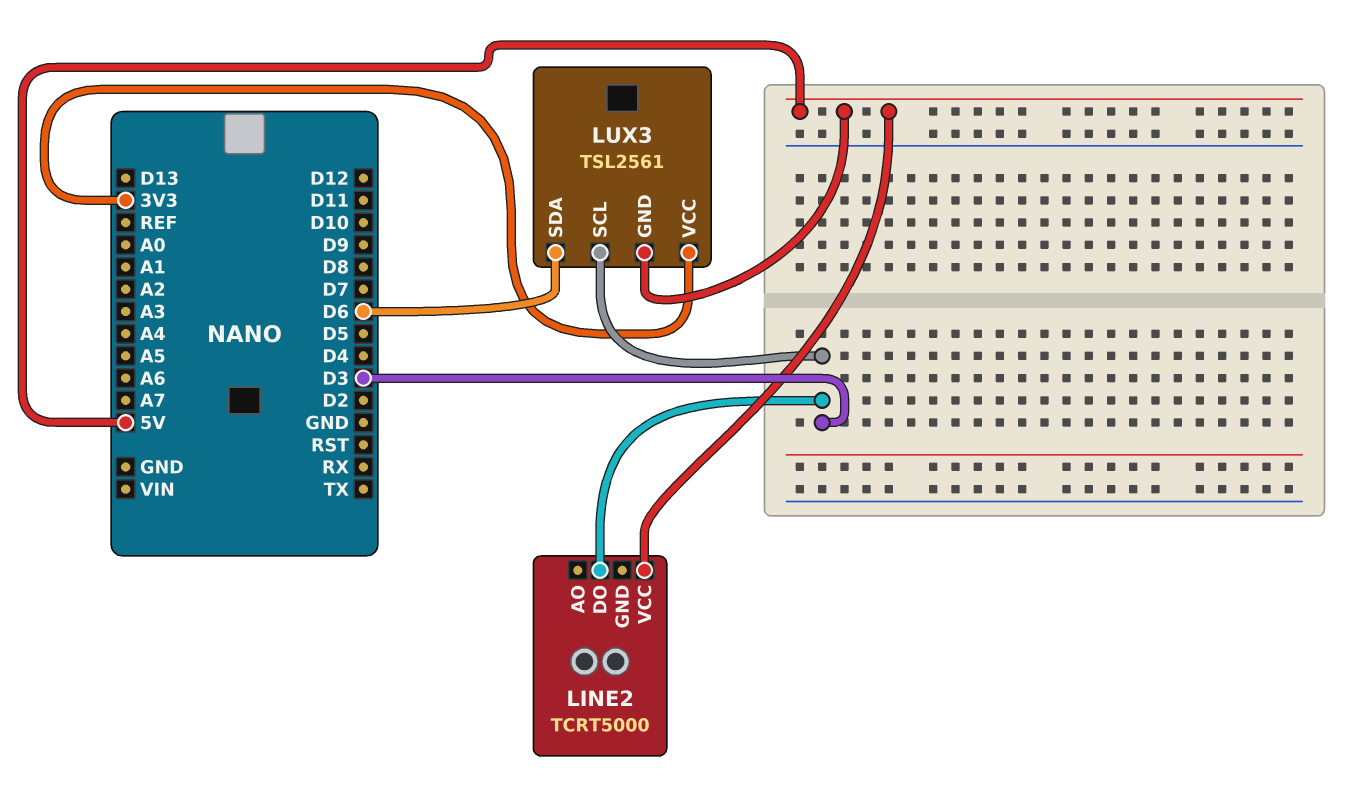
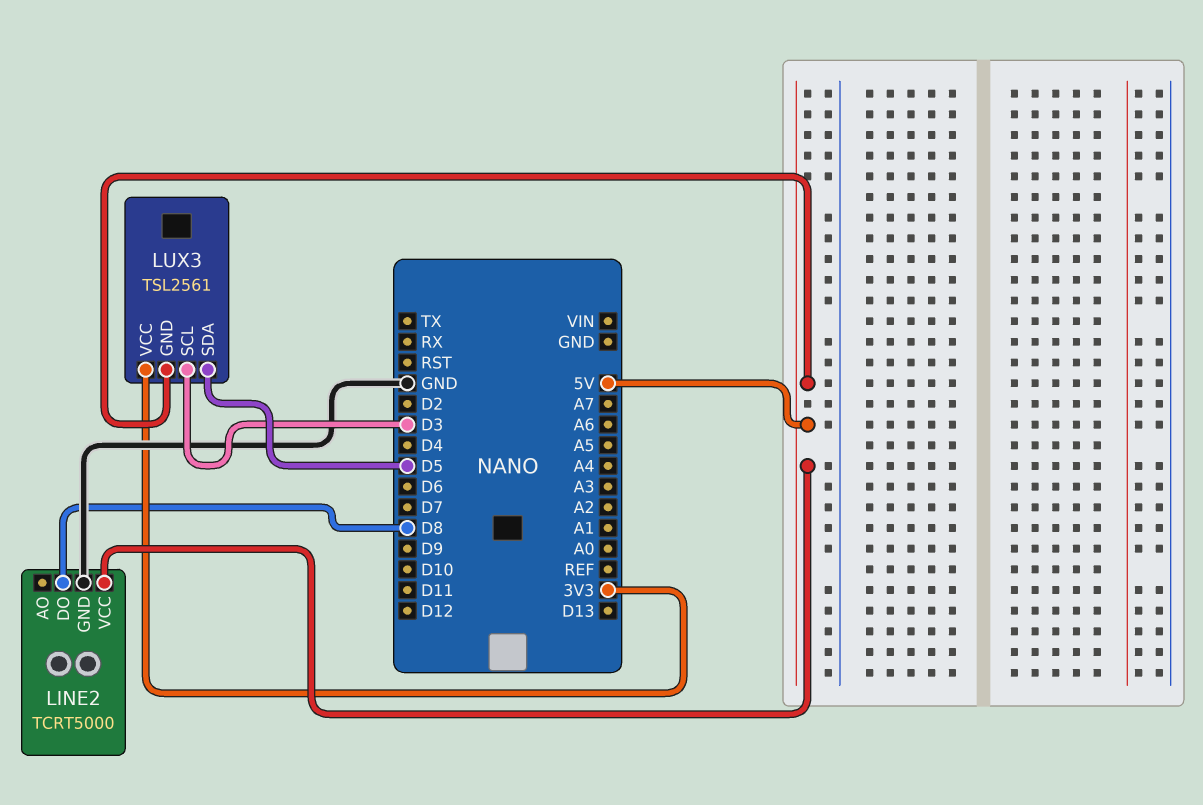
LINE2 pin DO: D3 -> D8
LINE2 pin GND: none -> GND
LUX3 pin SDA: D6 -> D5

